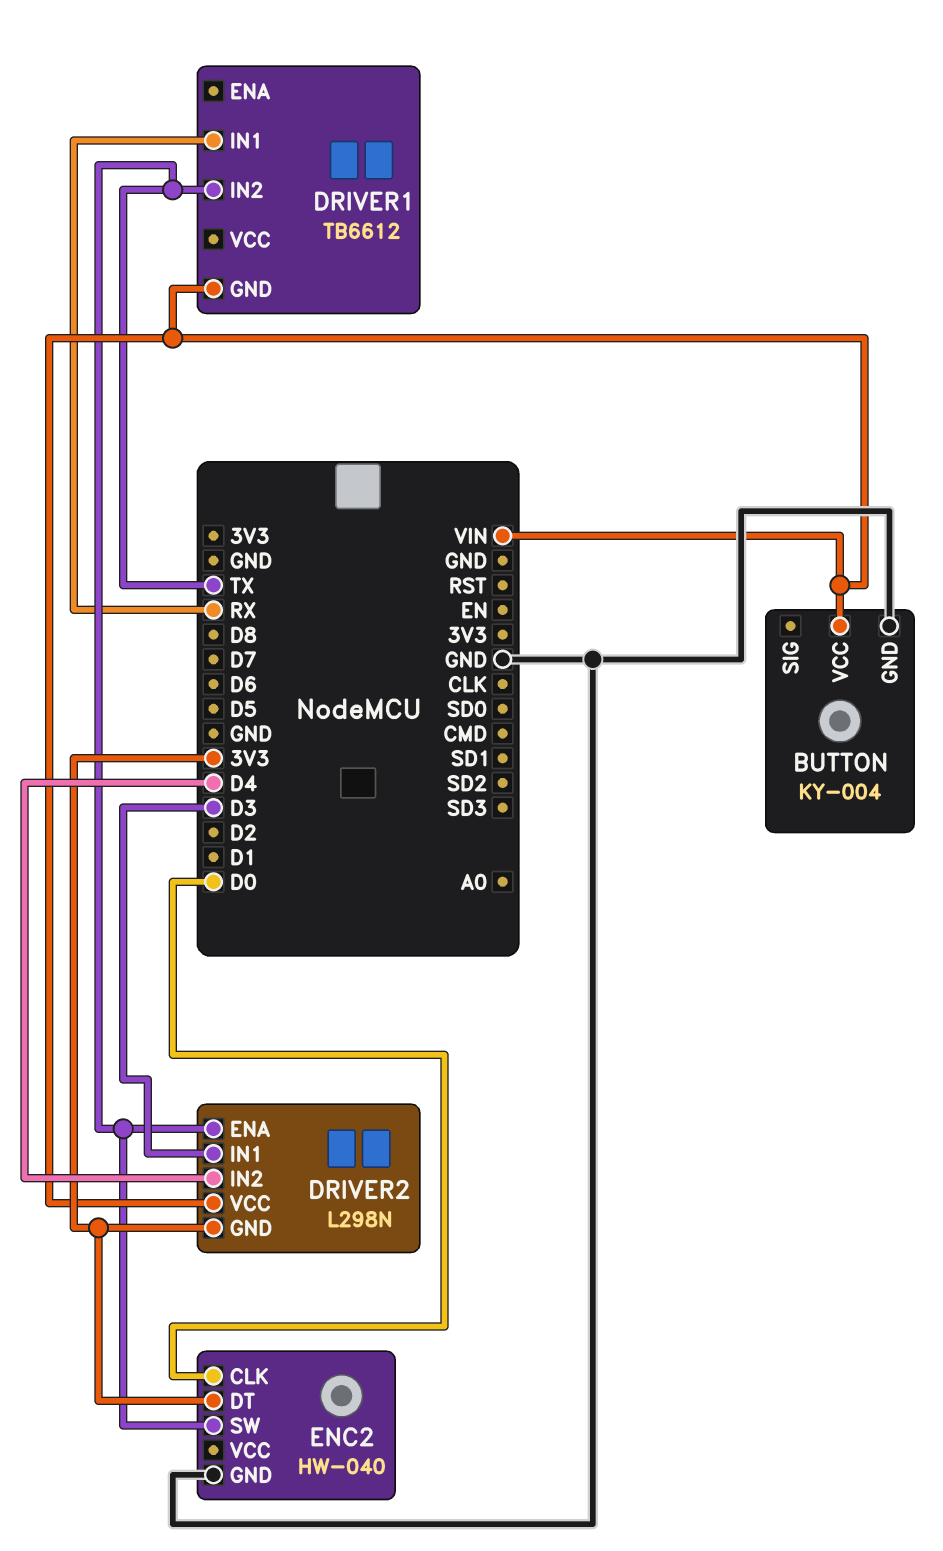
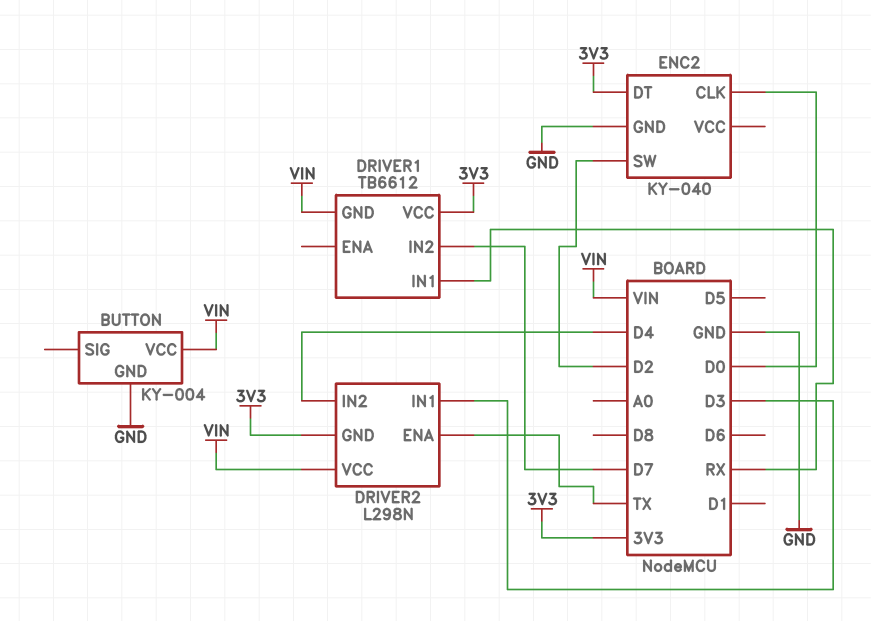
DRIVER1 pin IN2: TX -> D7
DRIVER1 pin VCC: none -> 3V3
ENC2: HW-040 -> KY-040
ENC2 pin SW: TX -> D2

